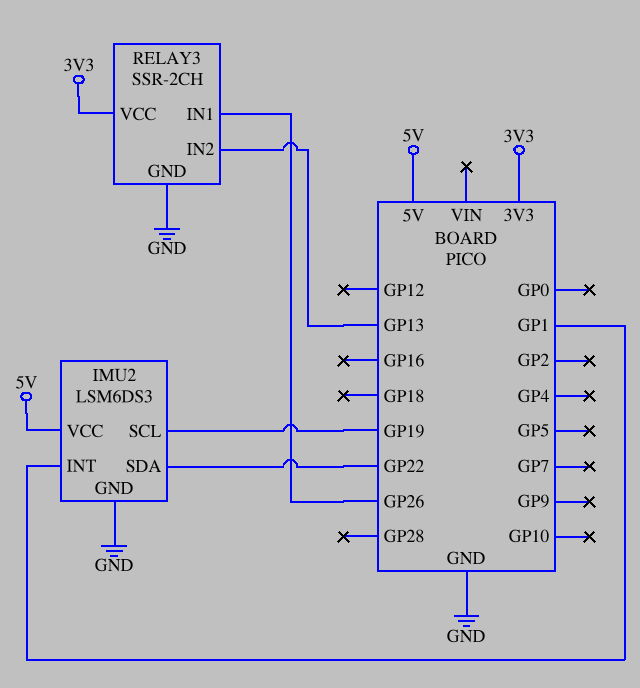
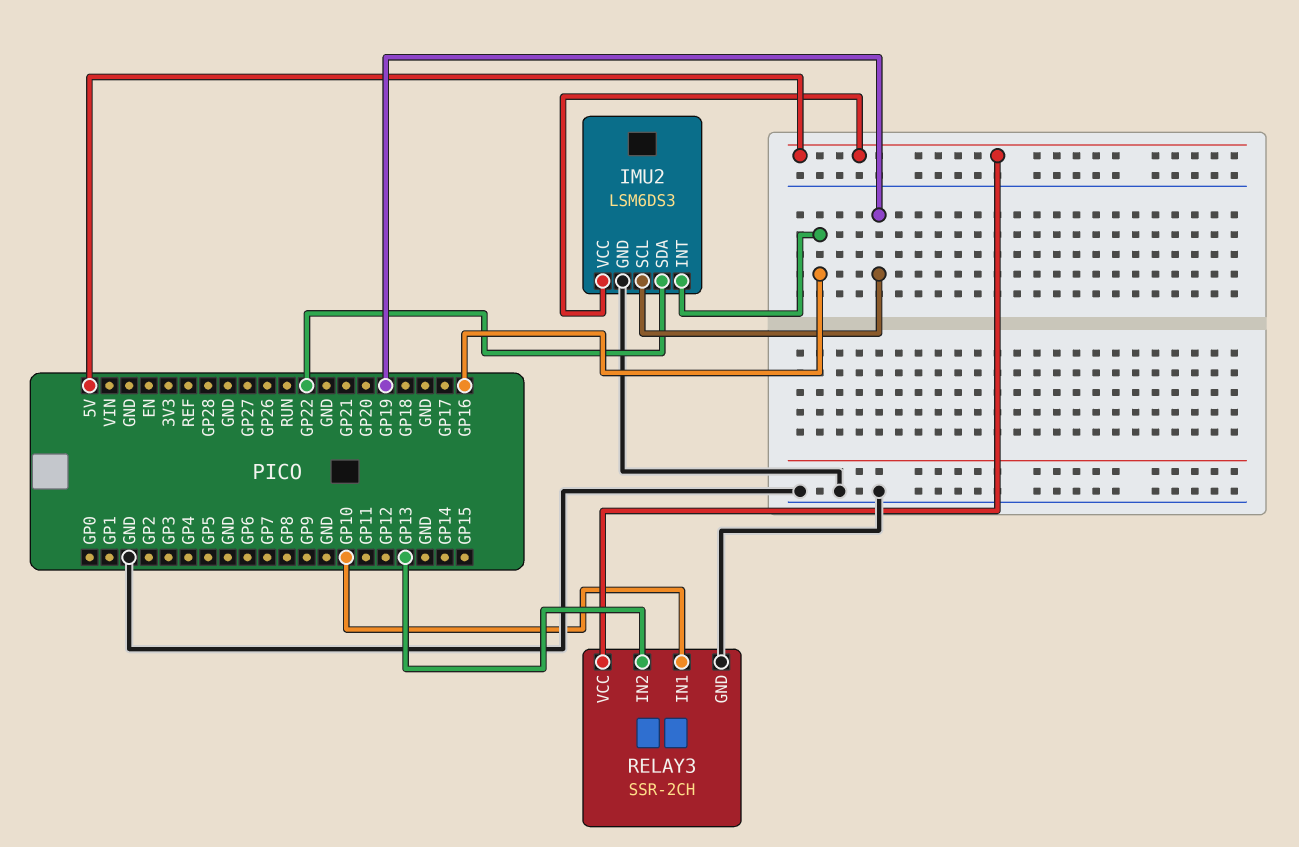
IMU2 pin INT: GP1 -> GP16
RELAY3 pin IN1: GP26 -> GP10
RELAY3 pin VCC: 3V3 -> 5V

